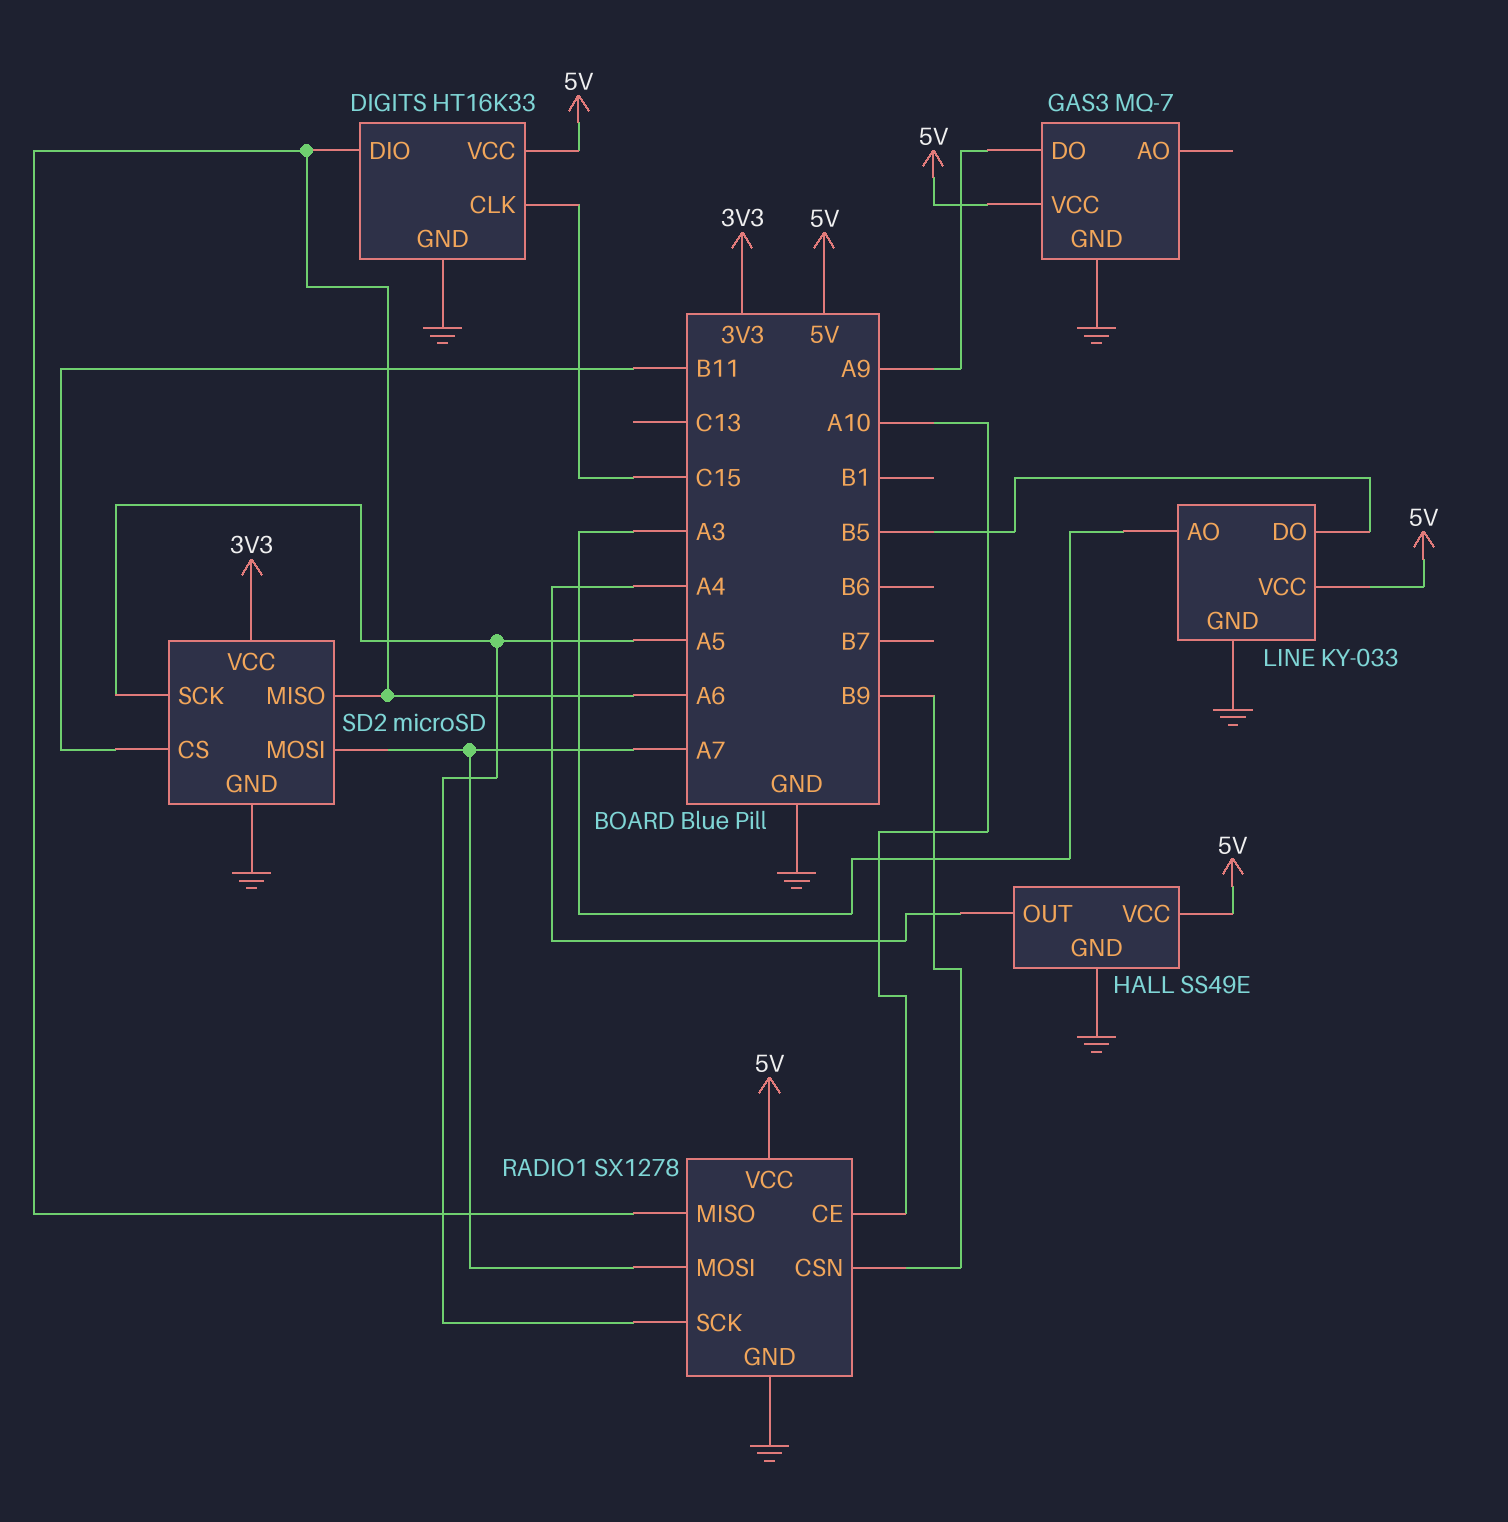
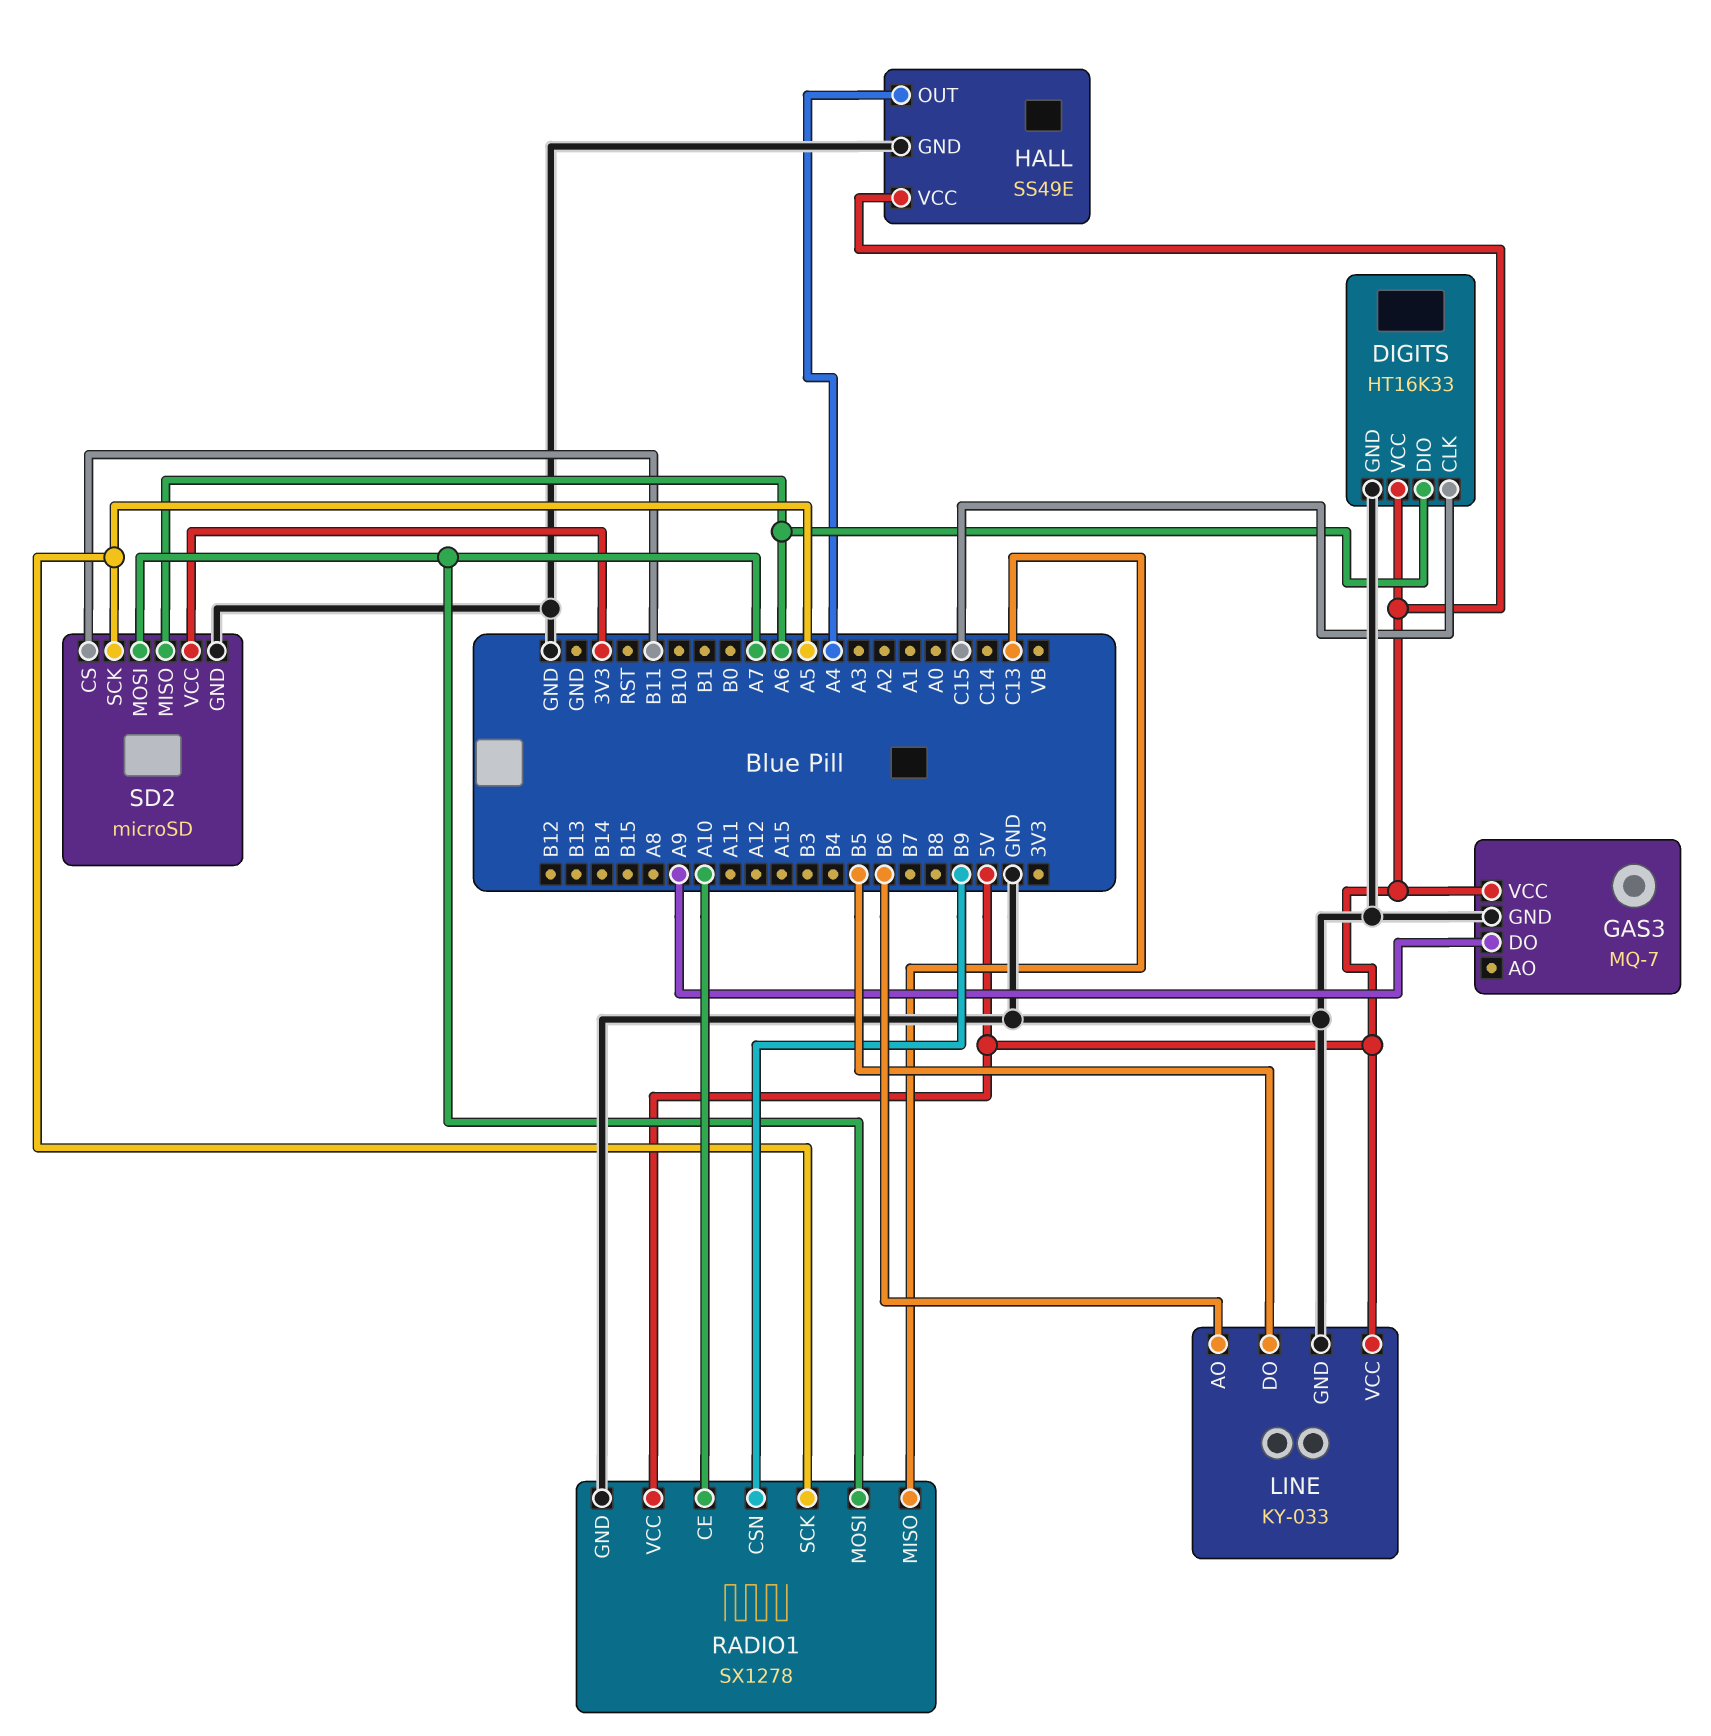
LINE pin AO: A3 -> B6
RADIO1 pin MISO: A6 -> C13

